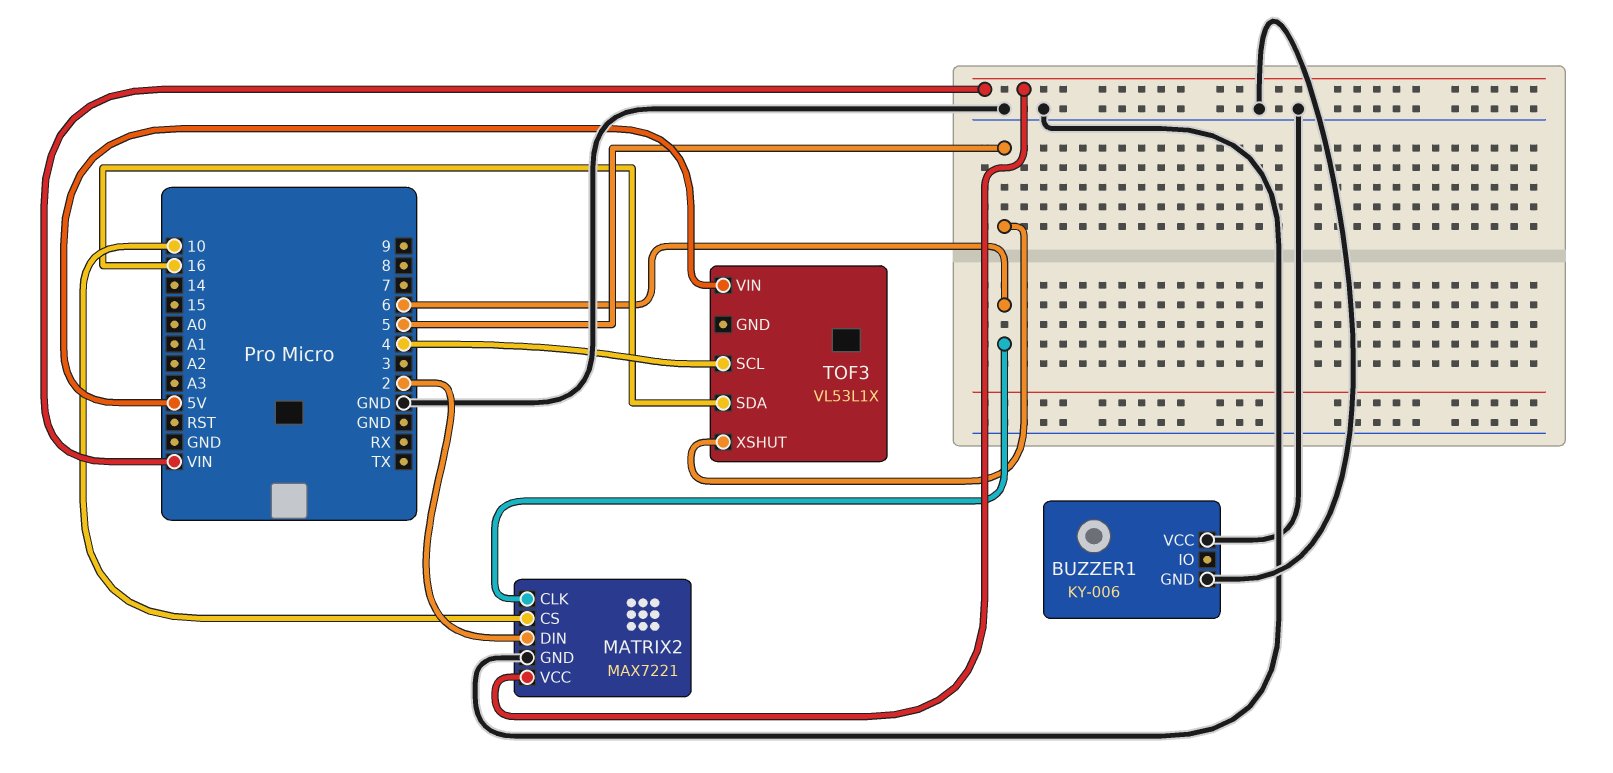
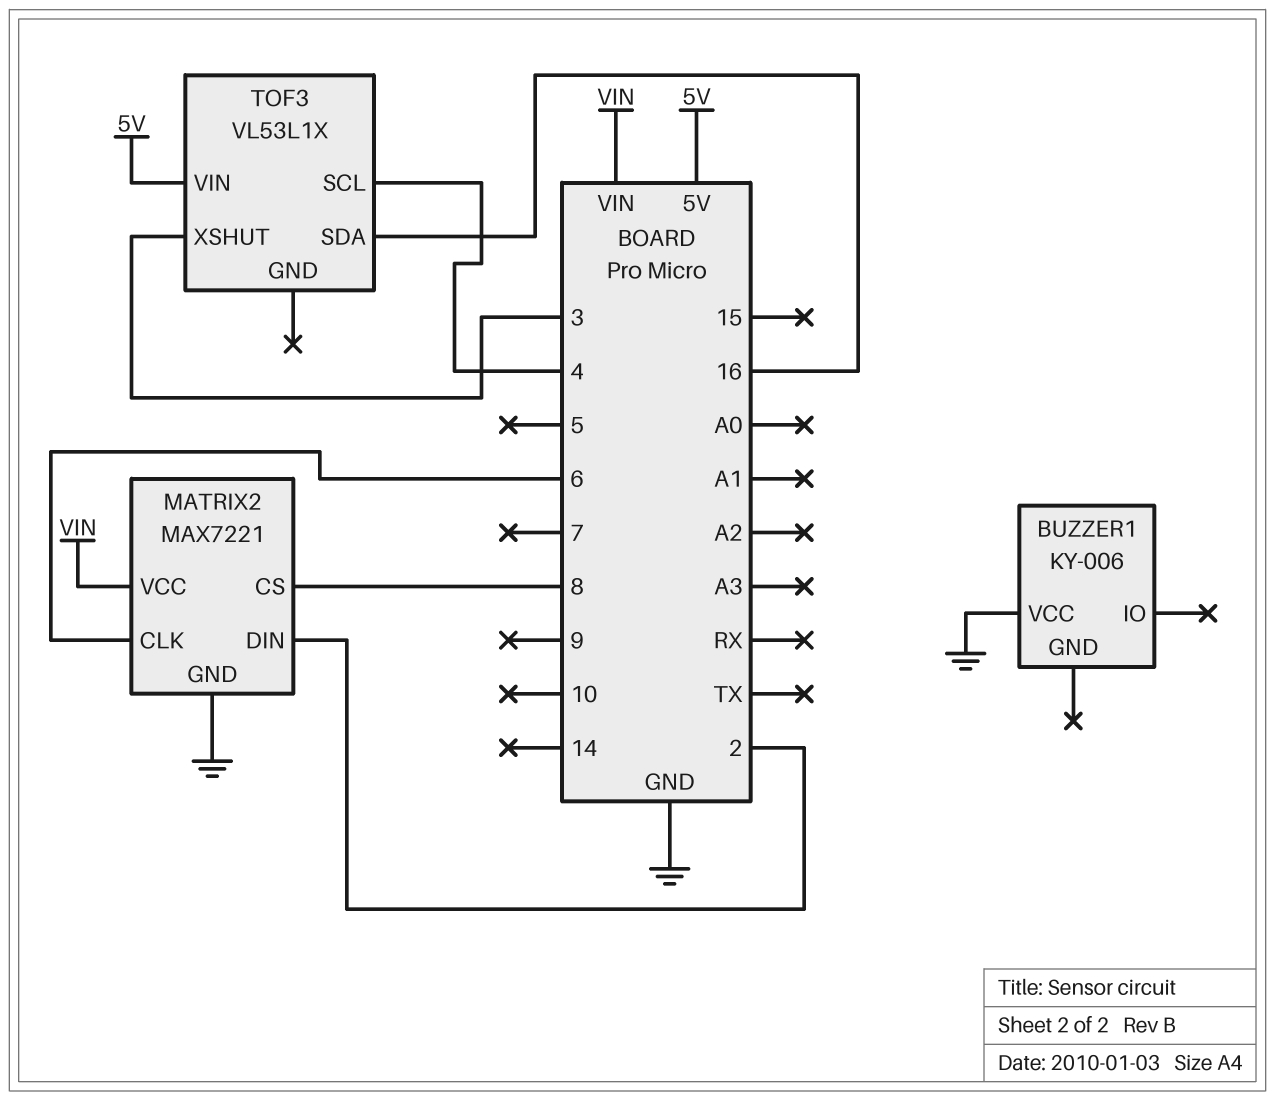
BUZZER1 pin GND: GND -> none
MATRIX2 pin CS: 10 -> 8
TOF3 pin XSHUT: 5 -> 3

